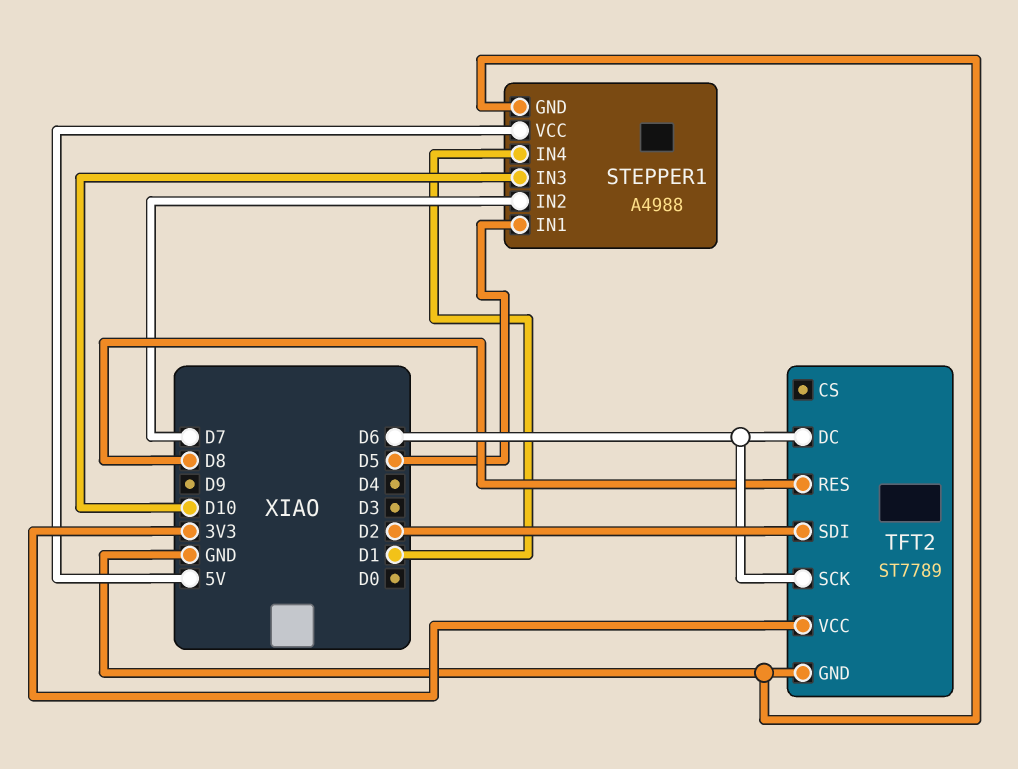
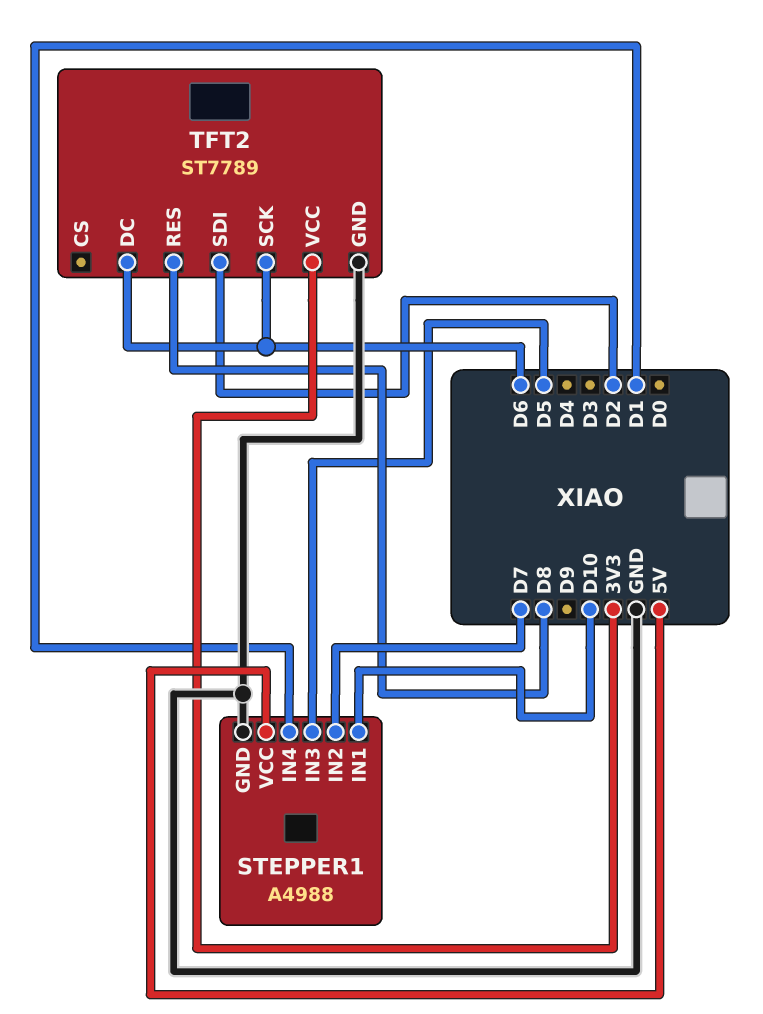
STEPPER1 pin IN1: D5 -> D10
STEPPER1 pin IN3: D10 -> D5

